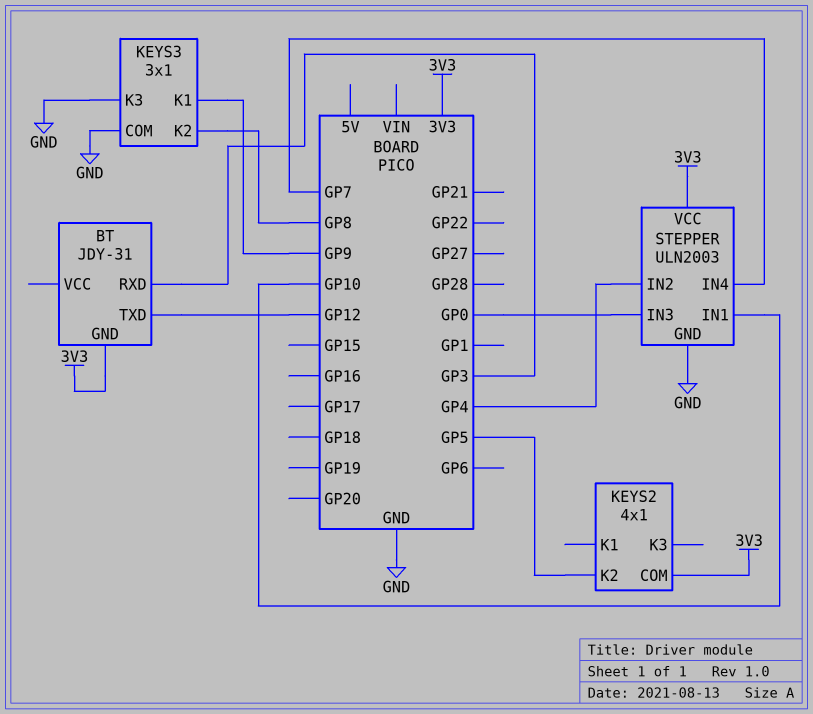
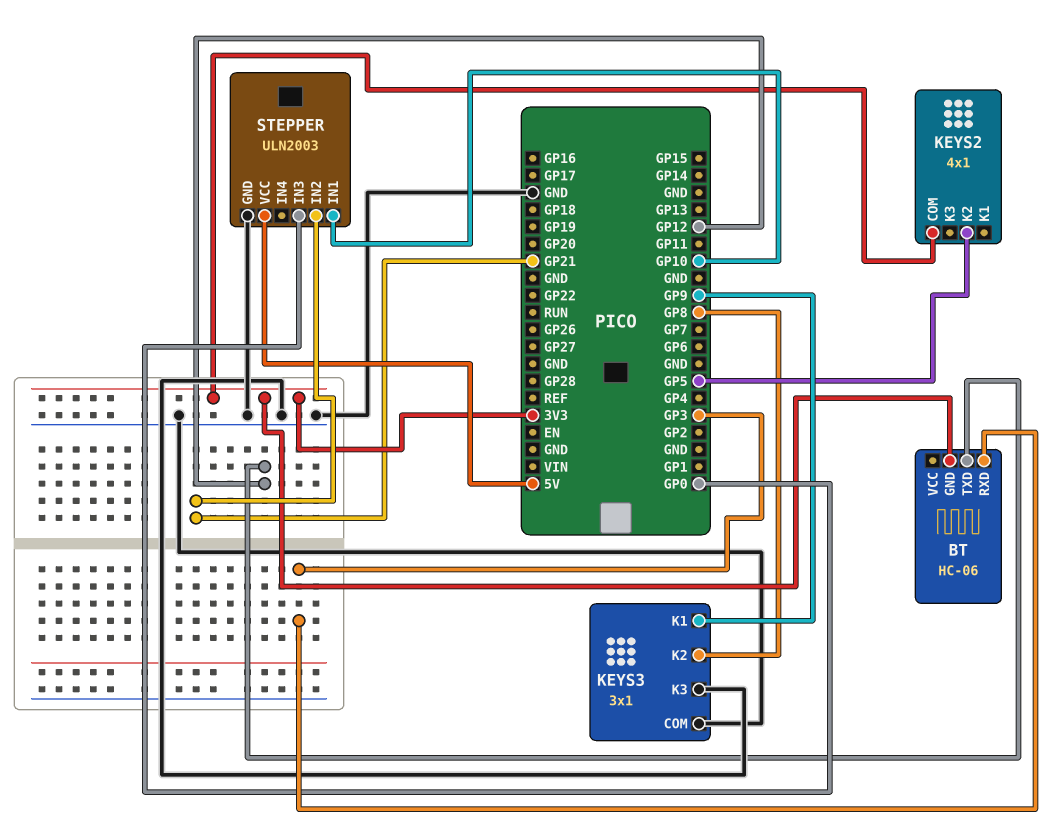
BT: JDY-31 -> HC-06
STEPPER pin IN2: GP4 -> GP21
STEPPER pin IN4: GP7 -> none
STEPPER pin VCC: 3V3 -> 5V

